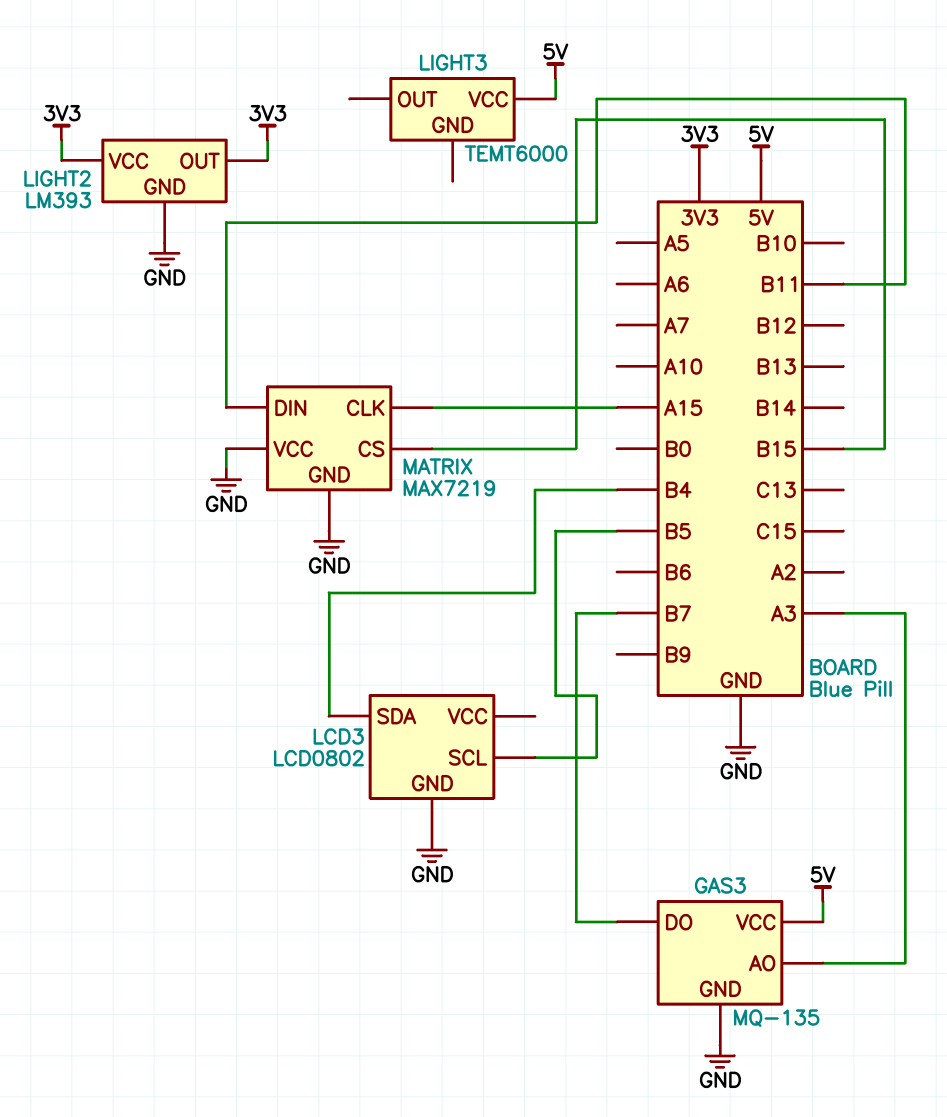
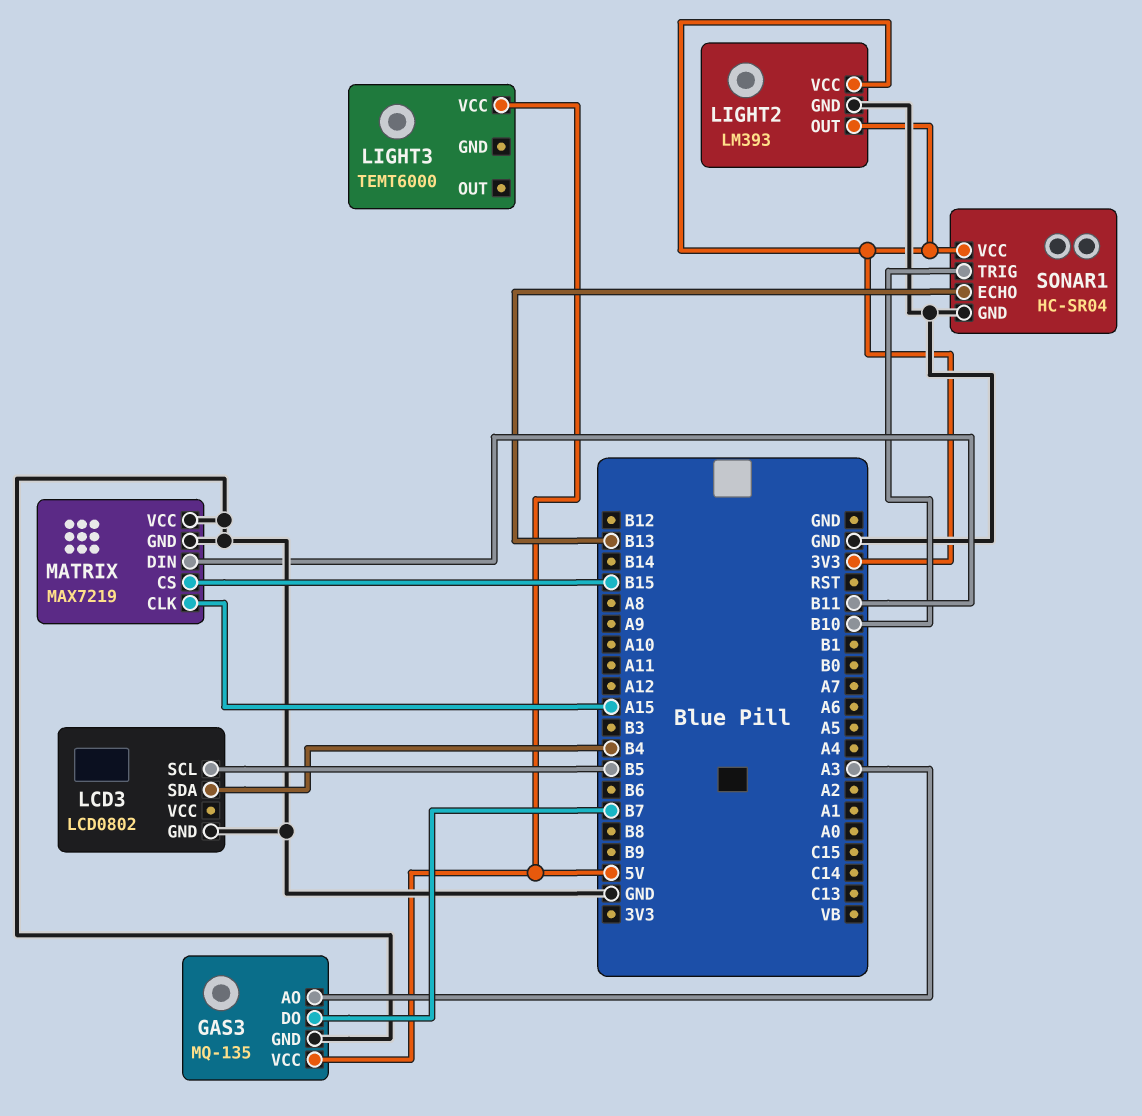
SONAR1: none -> HC-SR04
SONAR1 pin ECHO: none -> B13
SONAR1 pin GND: none -> GND
SONAR1 pin TRIG: none -> B10
SONAR1 pin VCC: none -> 3V3

